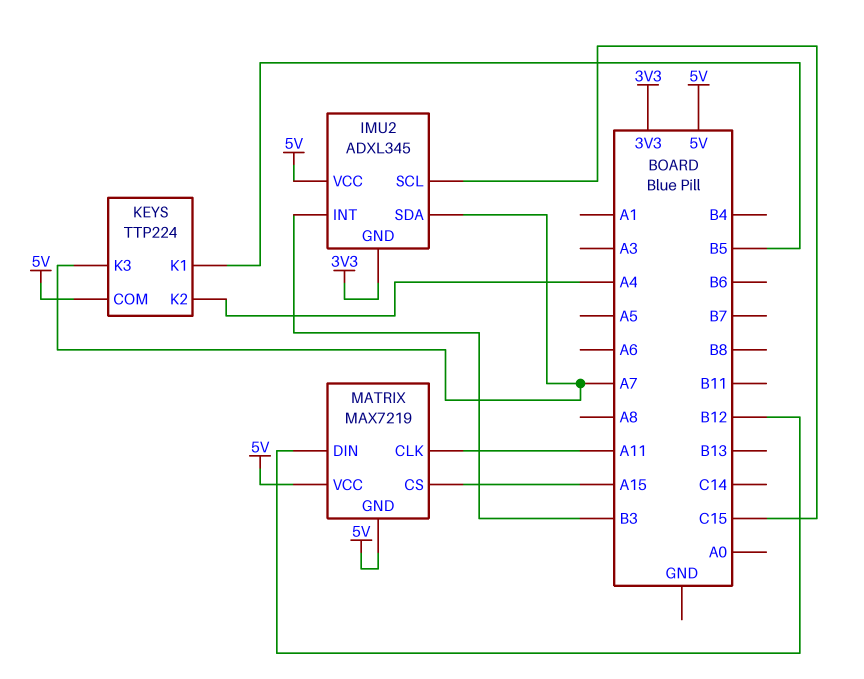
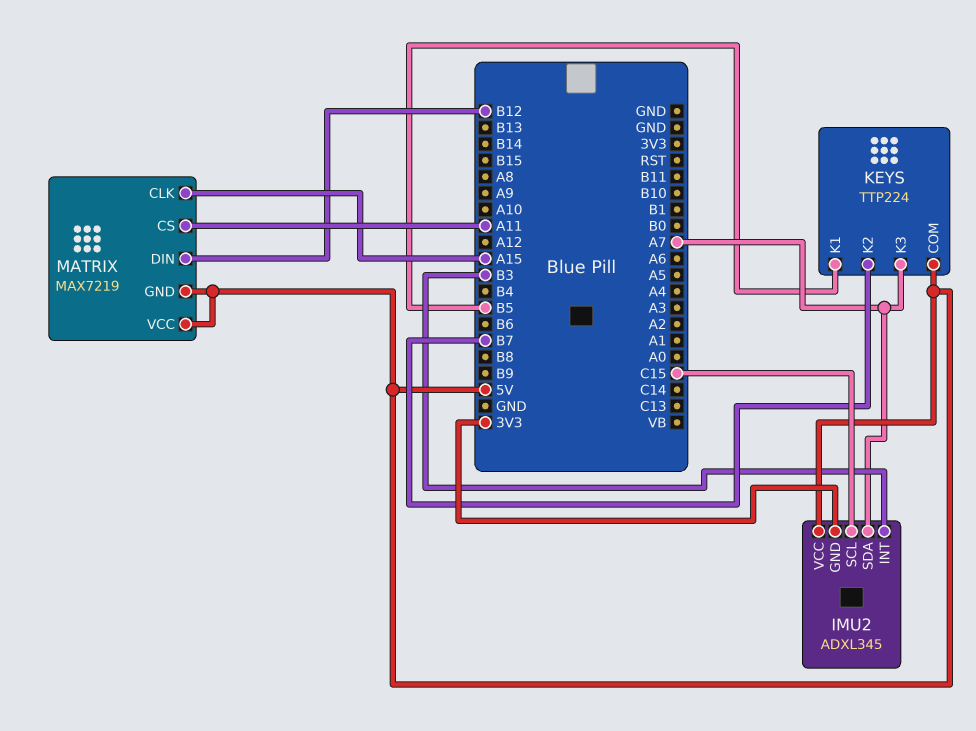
KEYS pin K2: A4 -> B7
MATRIX pin CLK: A11 -> A15
MATRIX pin CS: A15 -> A11

